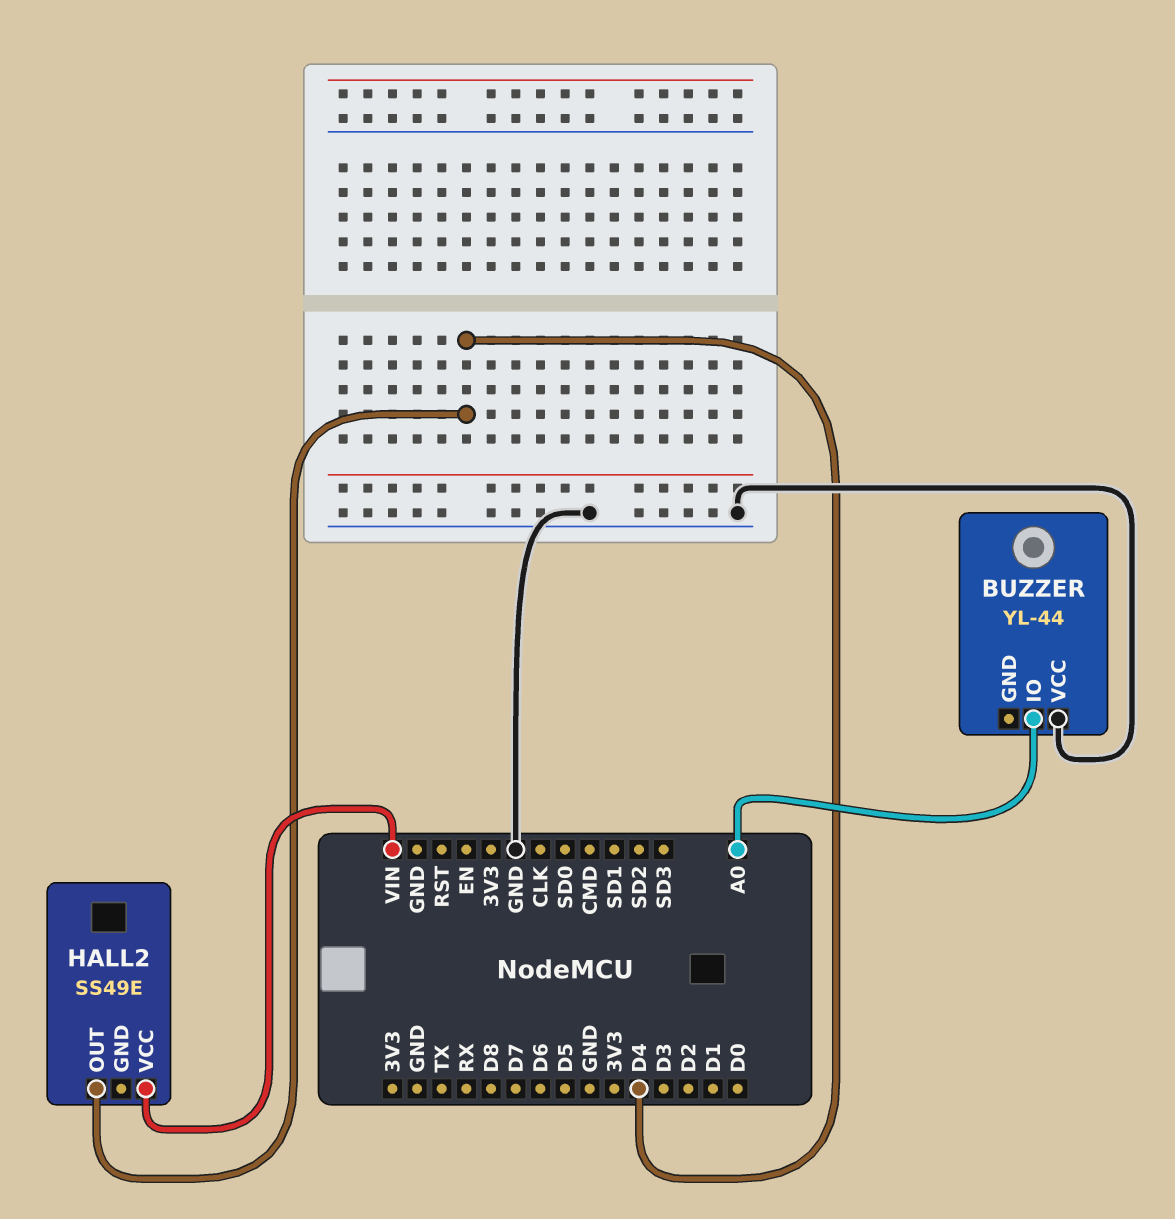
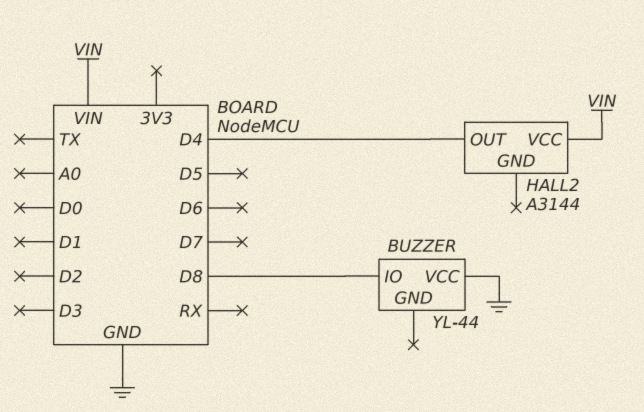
BUZZER pin IO: A0 -> D8
HALL2: SS49E -> A3144

